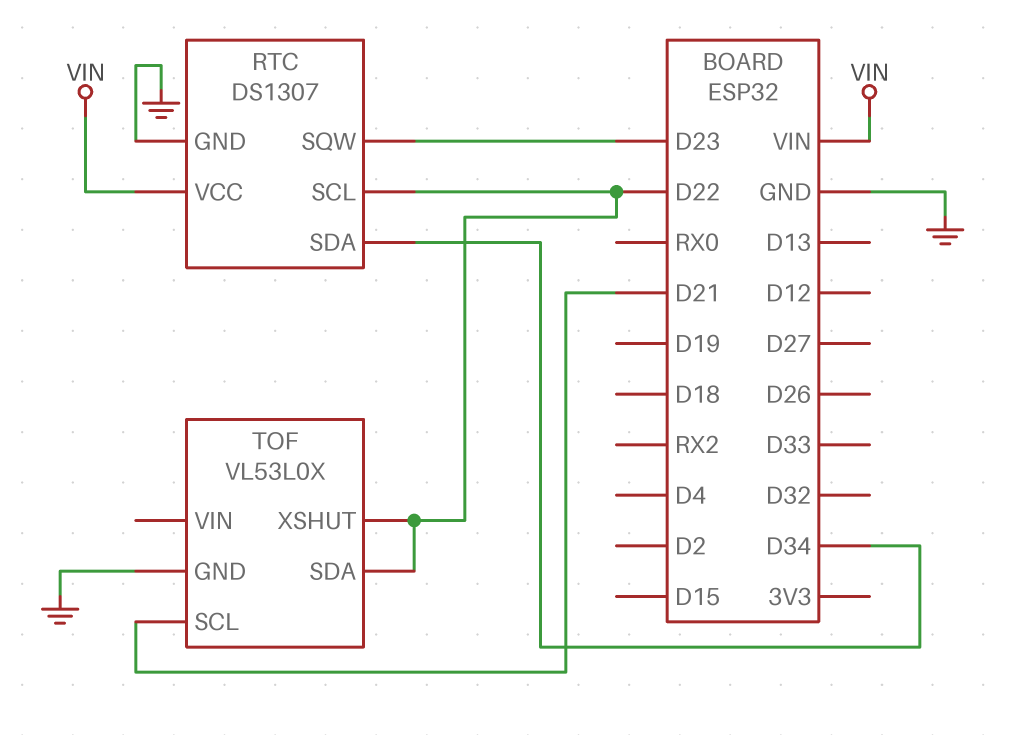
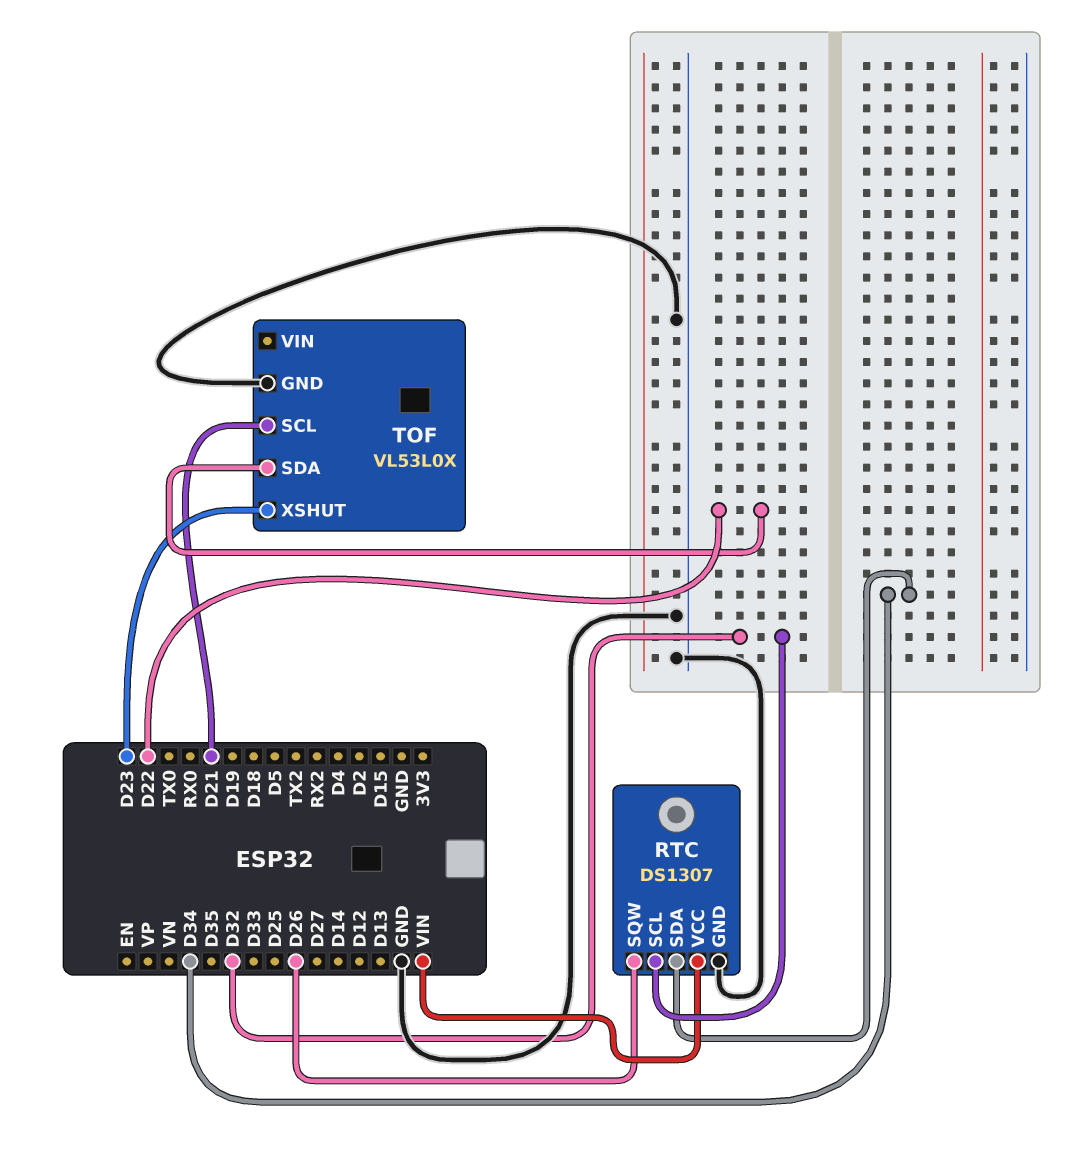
RTC pin SCL: D22 -> D32
RTC pin SQW: D23 -> D26
TOF pin XSHUT: D22 -> D23

